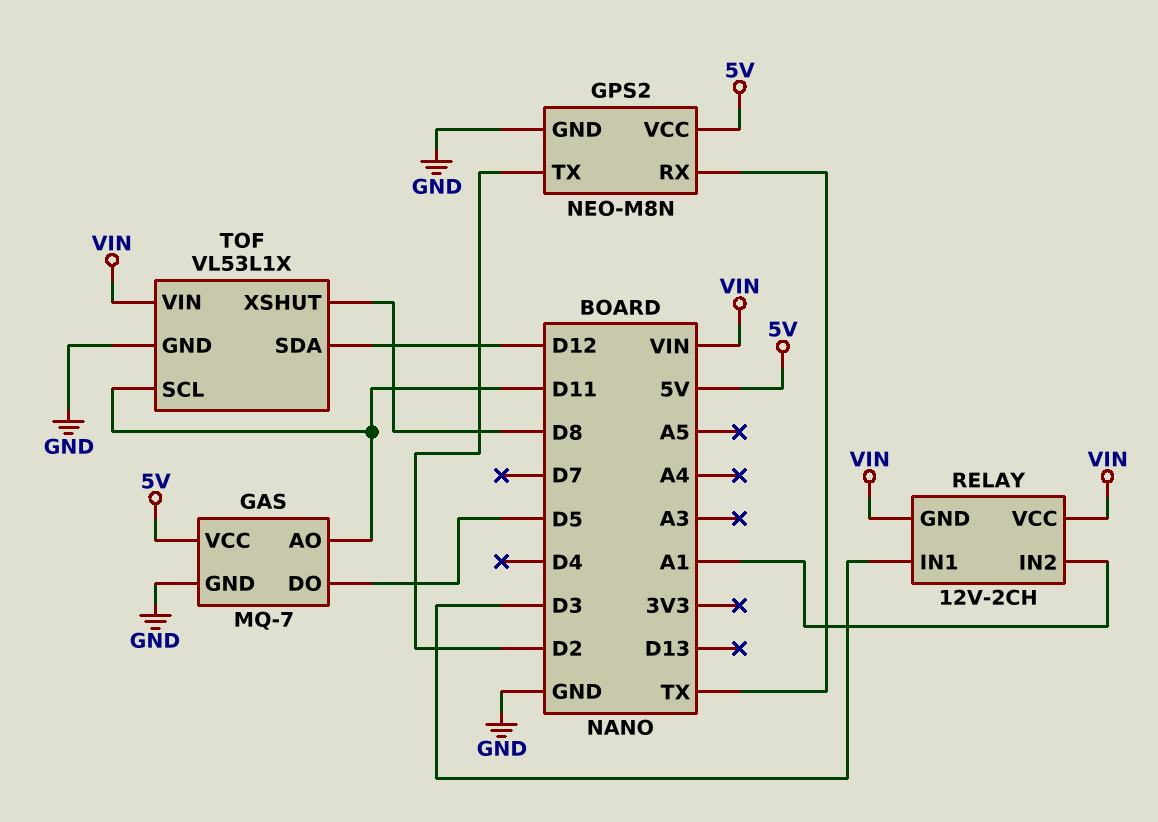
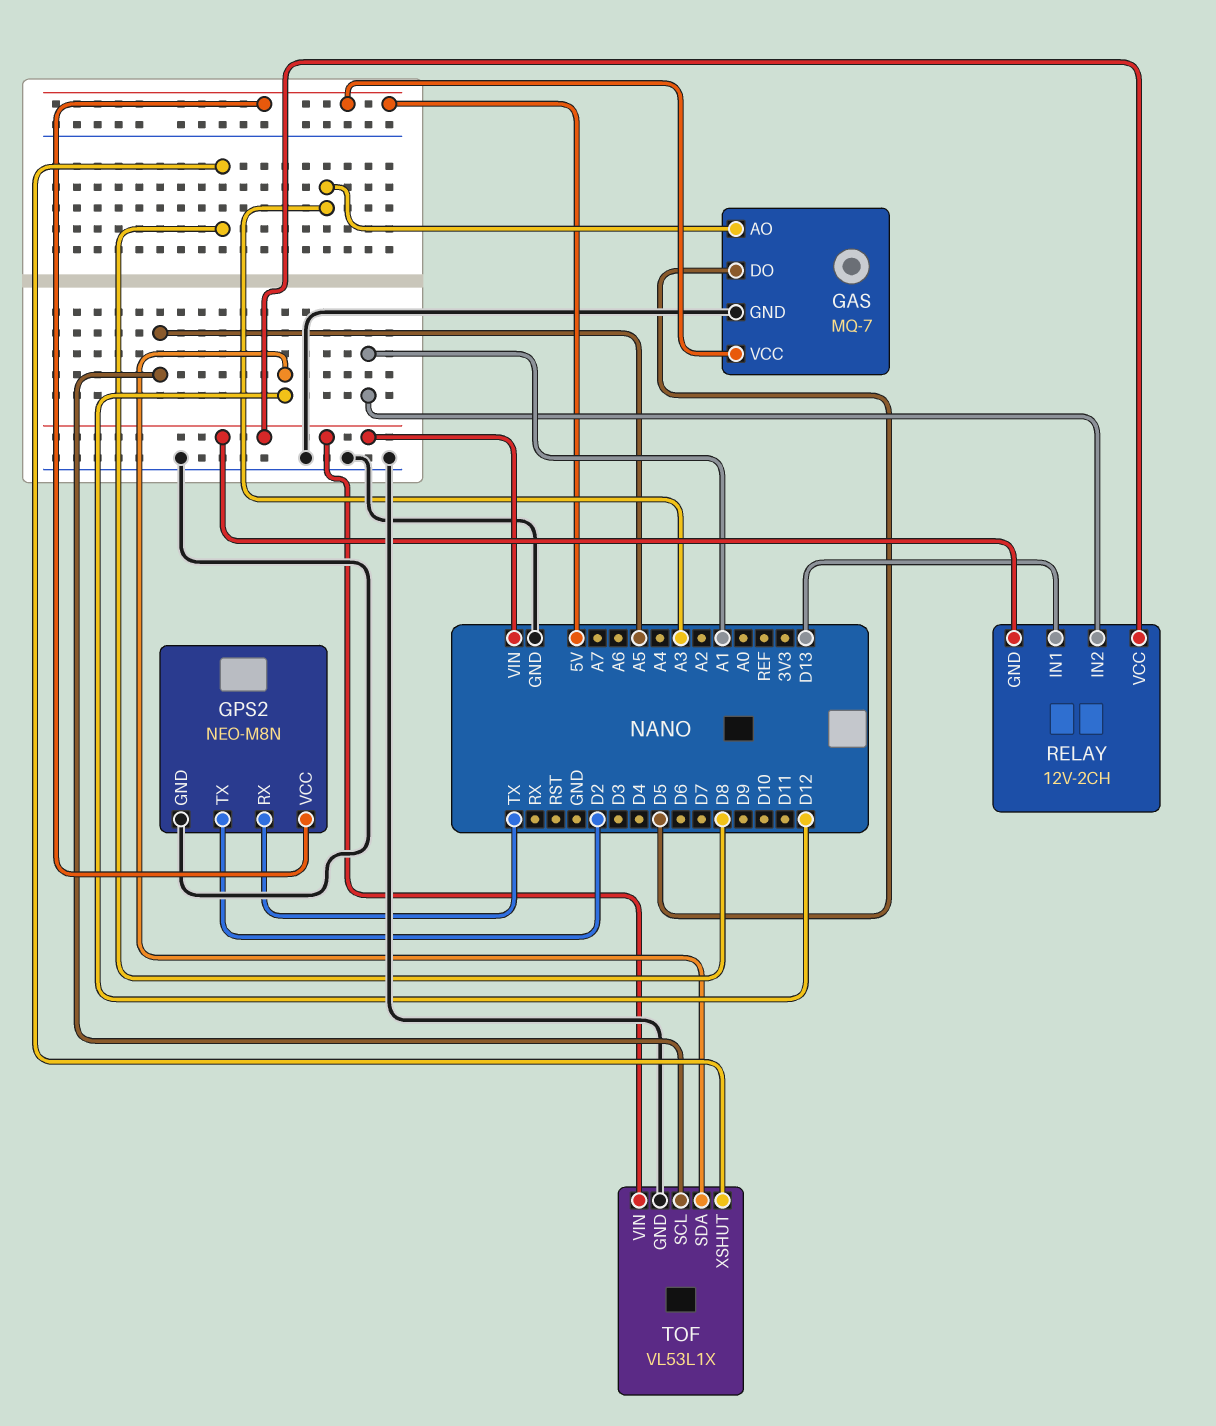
GAS pin AO: D11 -> A3
RELAY pin IN1: D3 -> D13
TOF pin SCL: D11 -> A5

